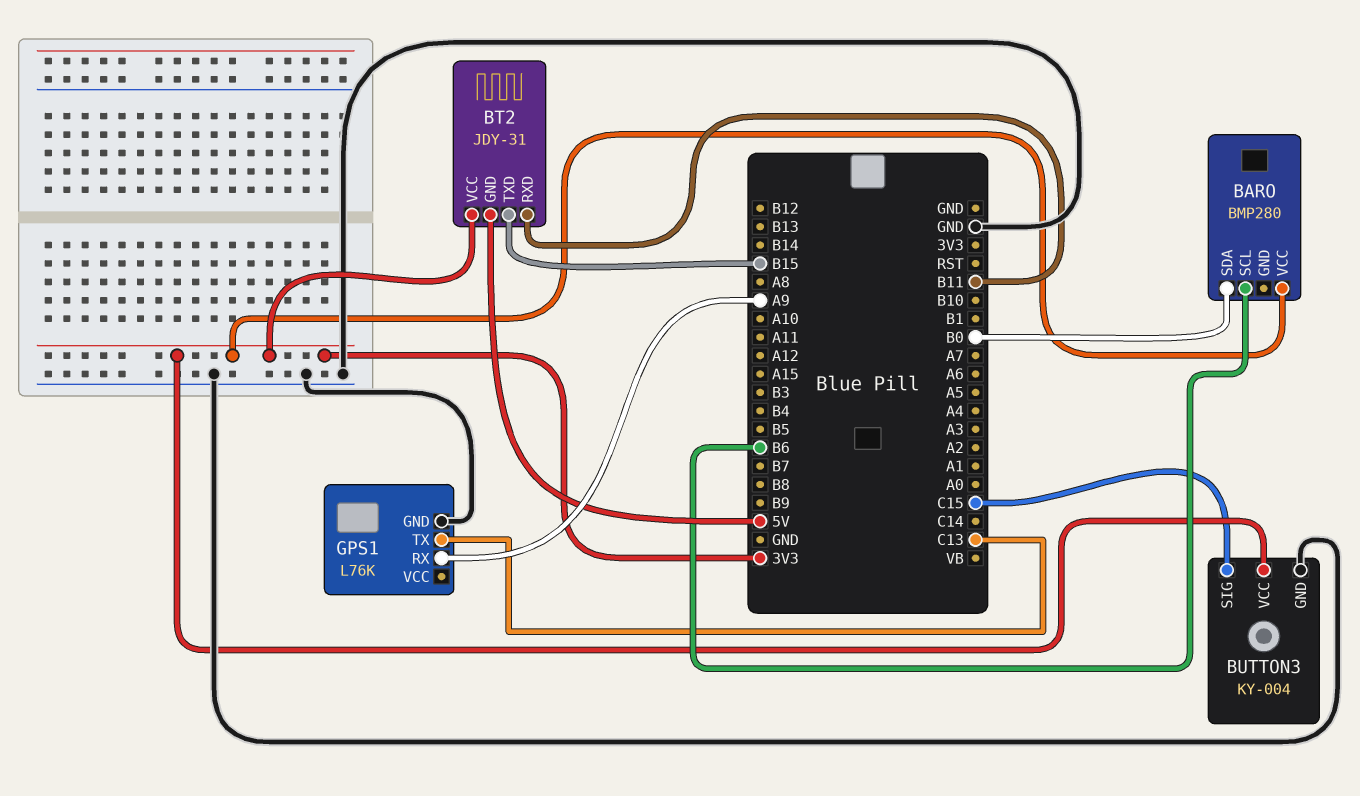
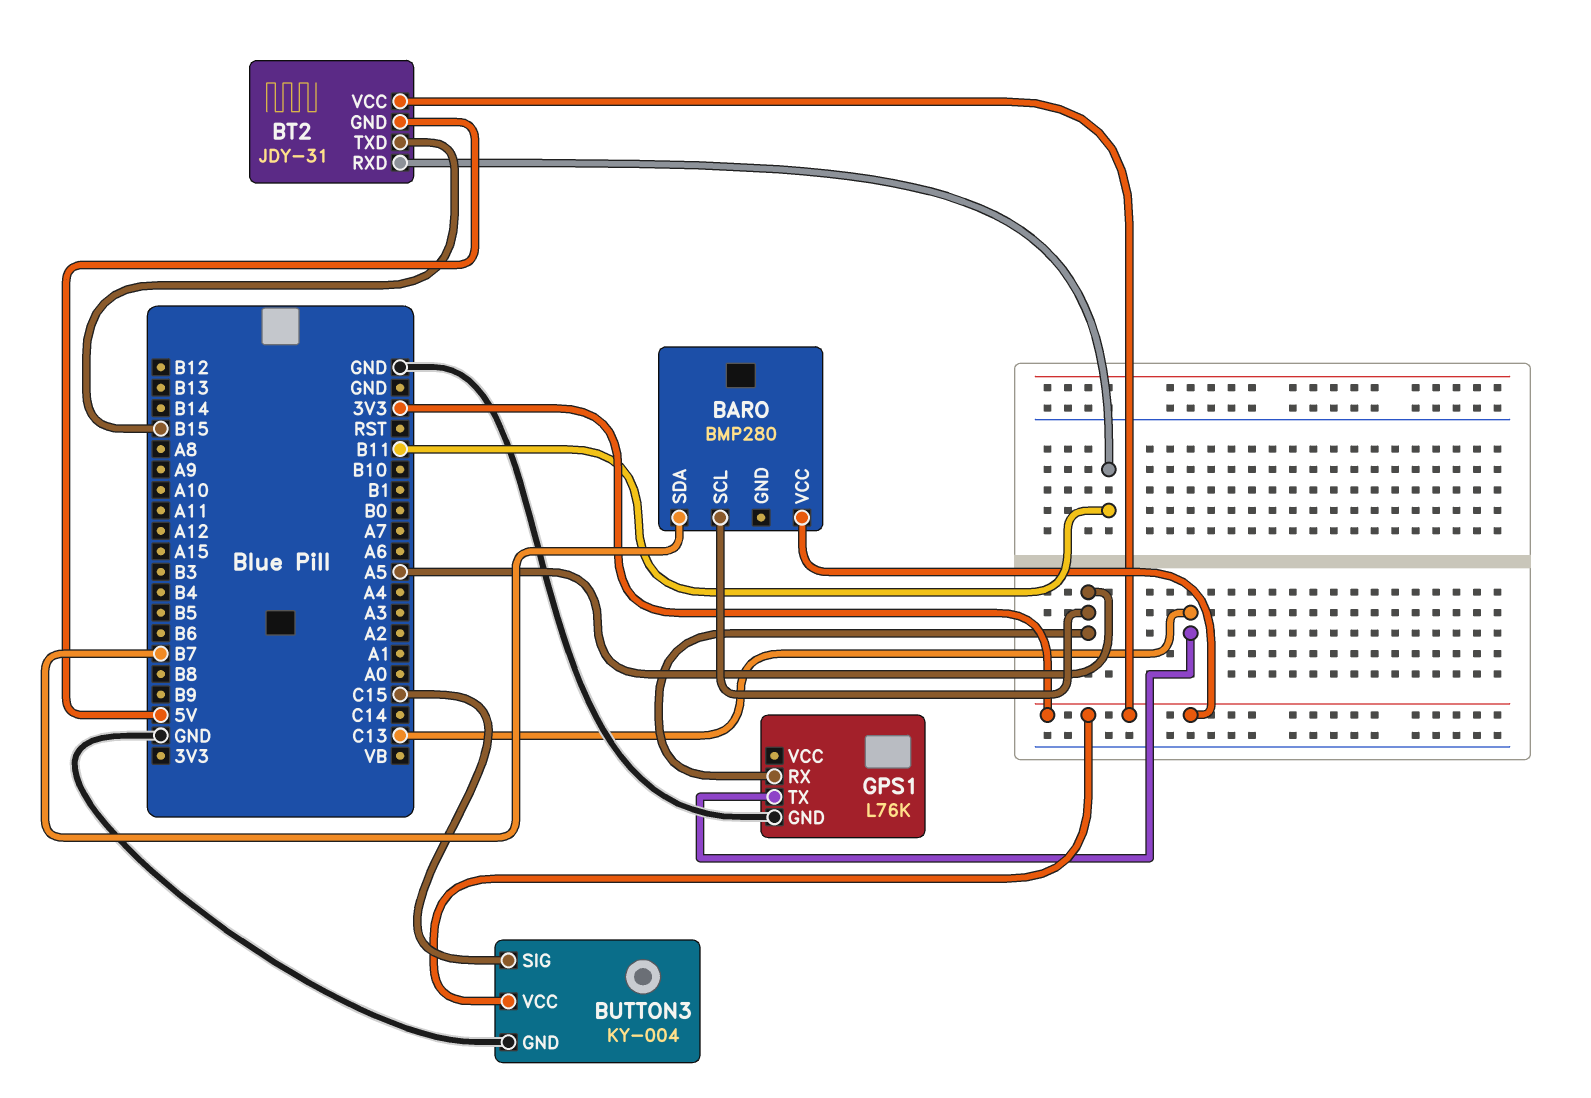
BARO pin SCL: B6 -> A5
BARO pin SDA: B0 -> B7
GPS1 pin RX: A9 -> A5

